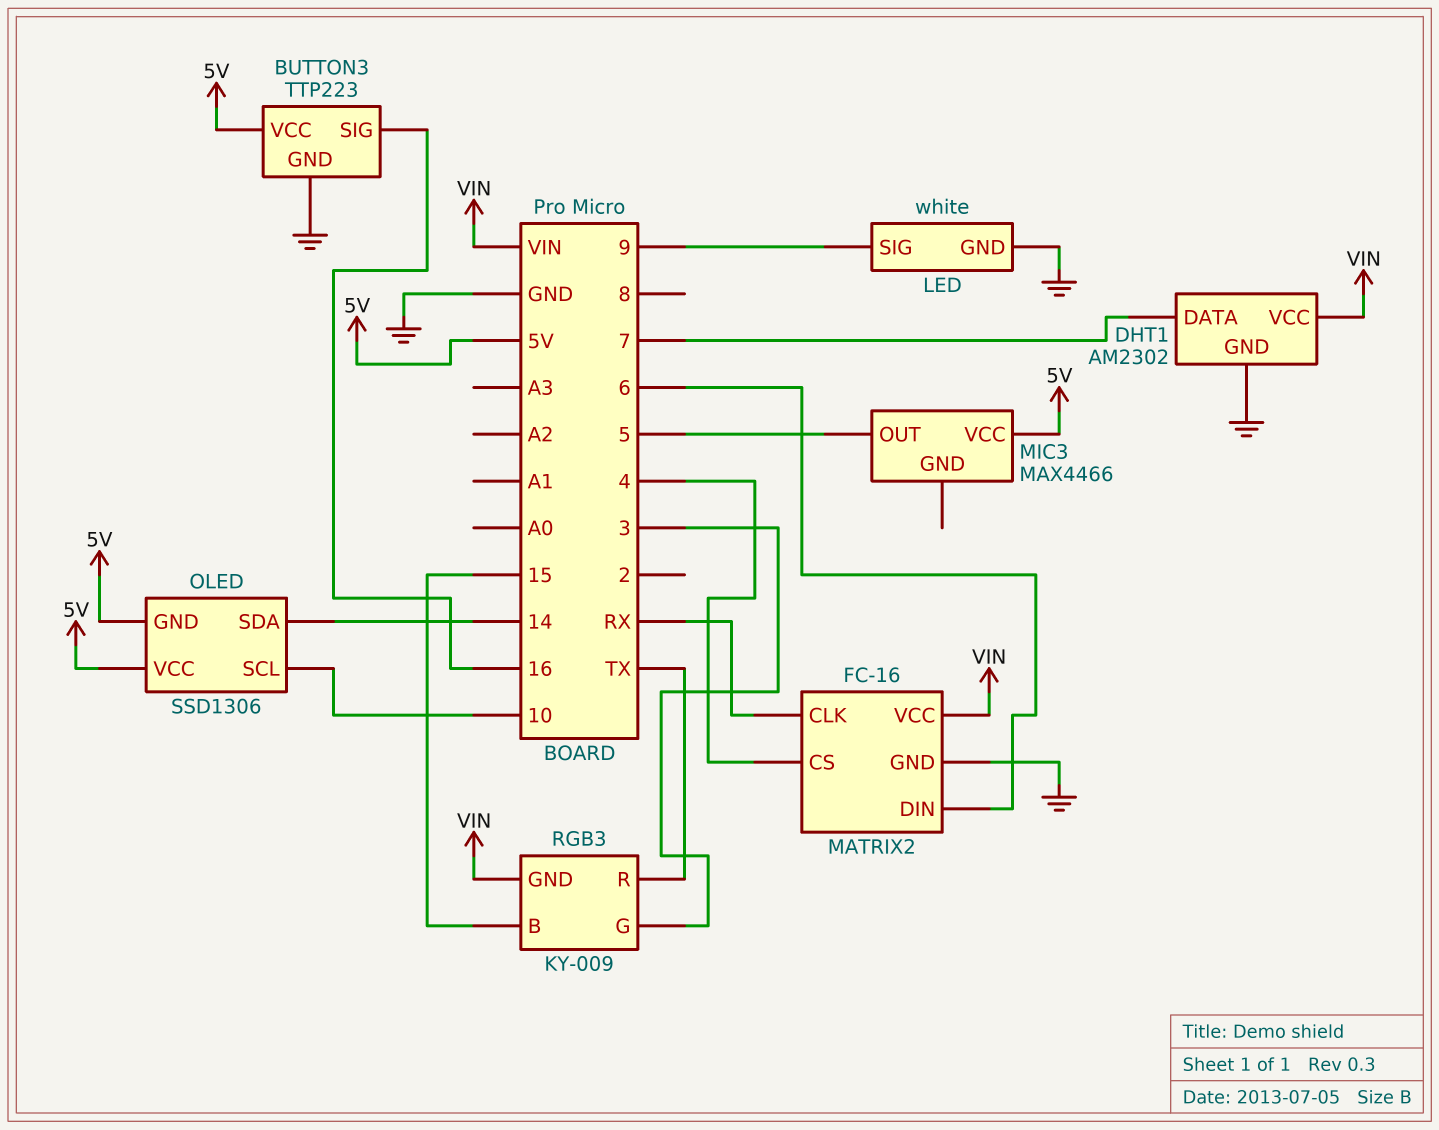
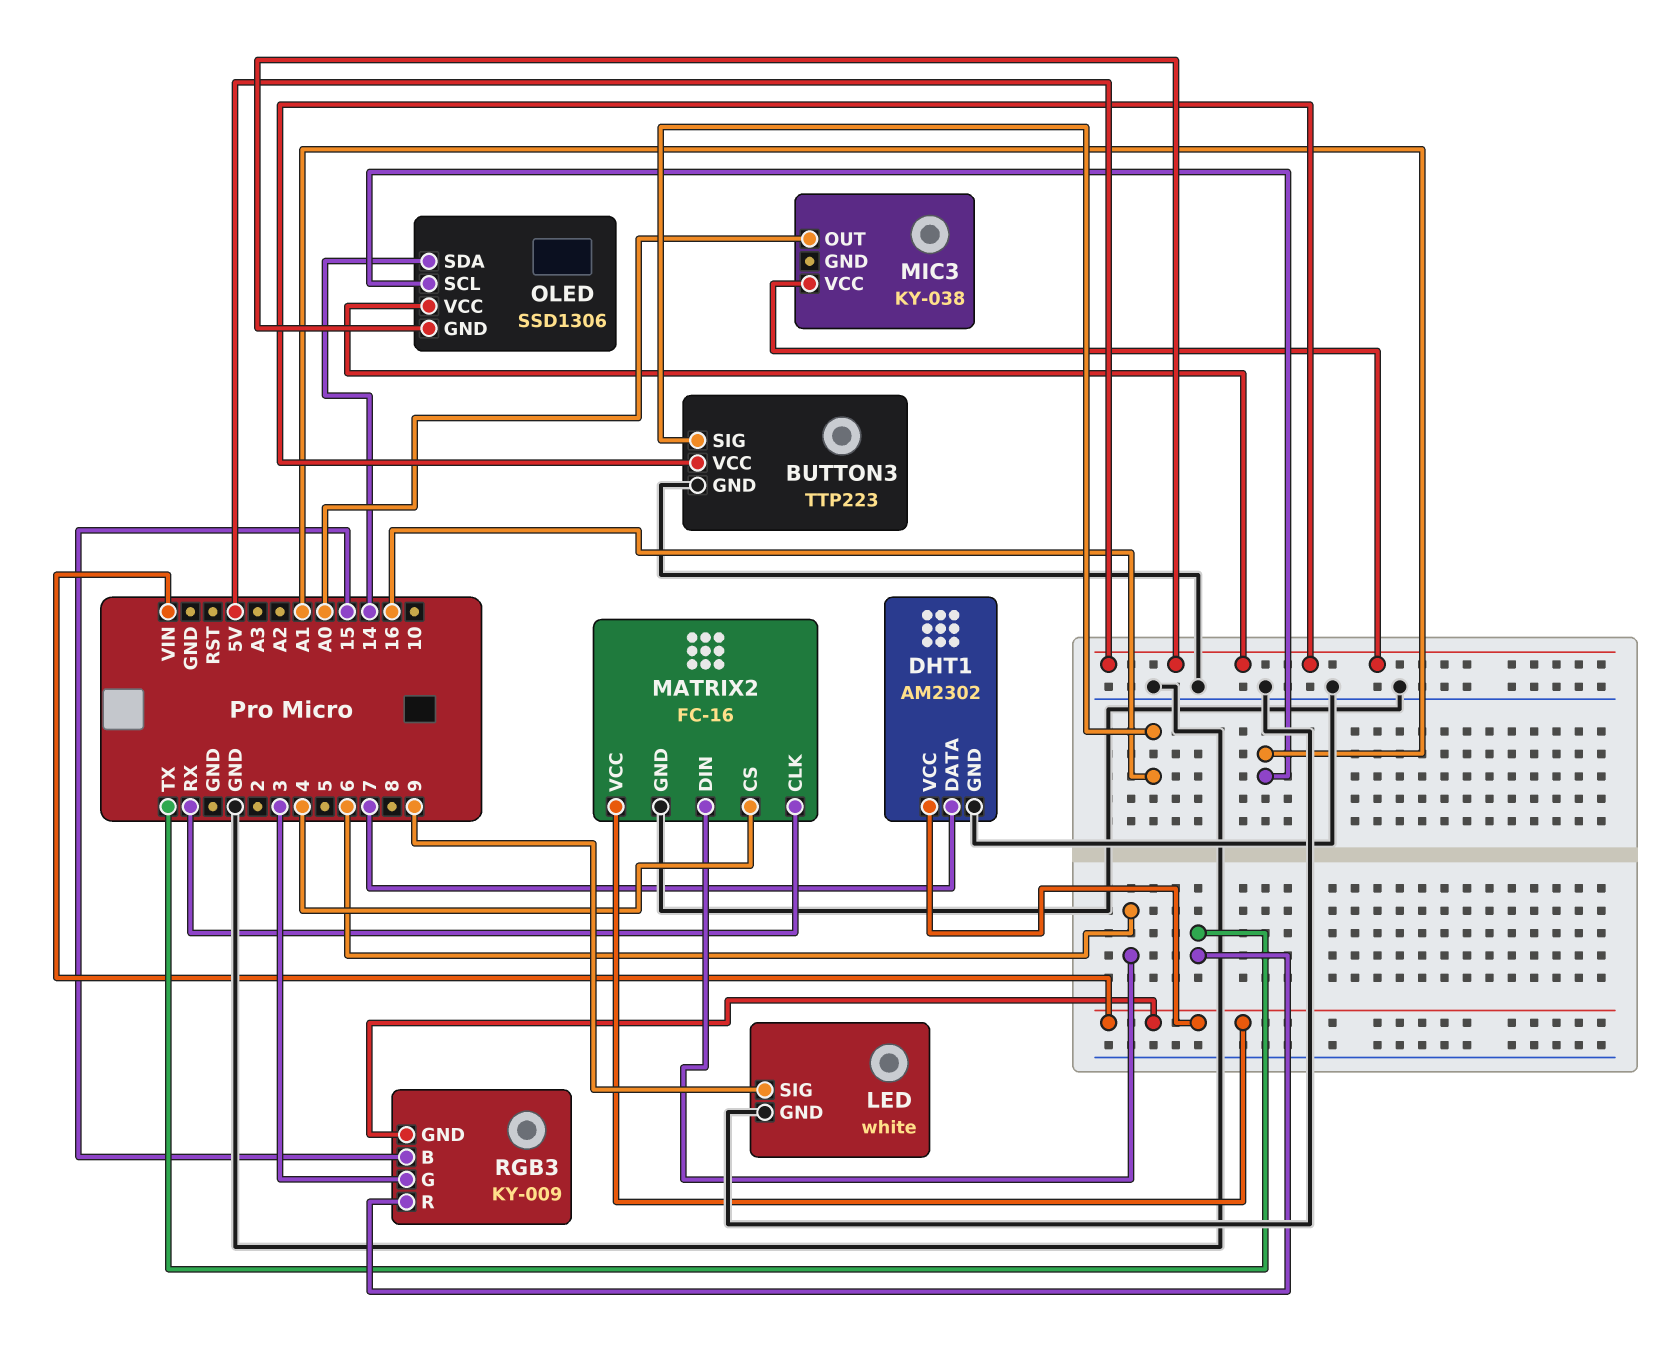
MIC3: MAX4466 -> KY-038
MIC3 pin OUT: 5 -> A0
OLED pin SCL: 10 -> A1

